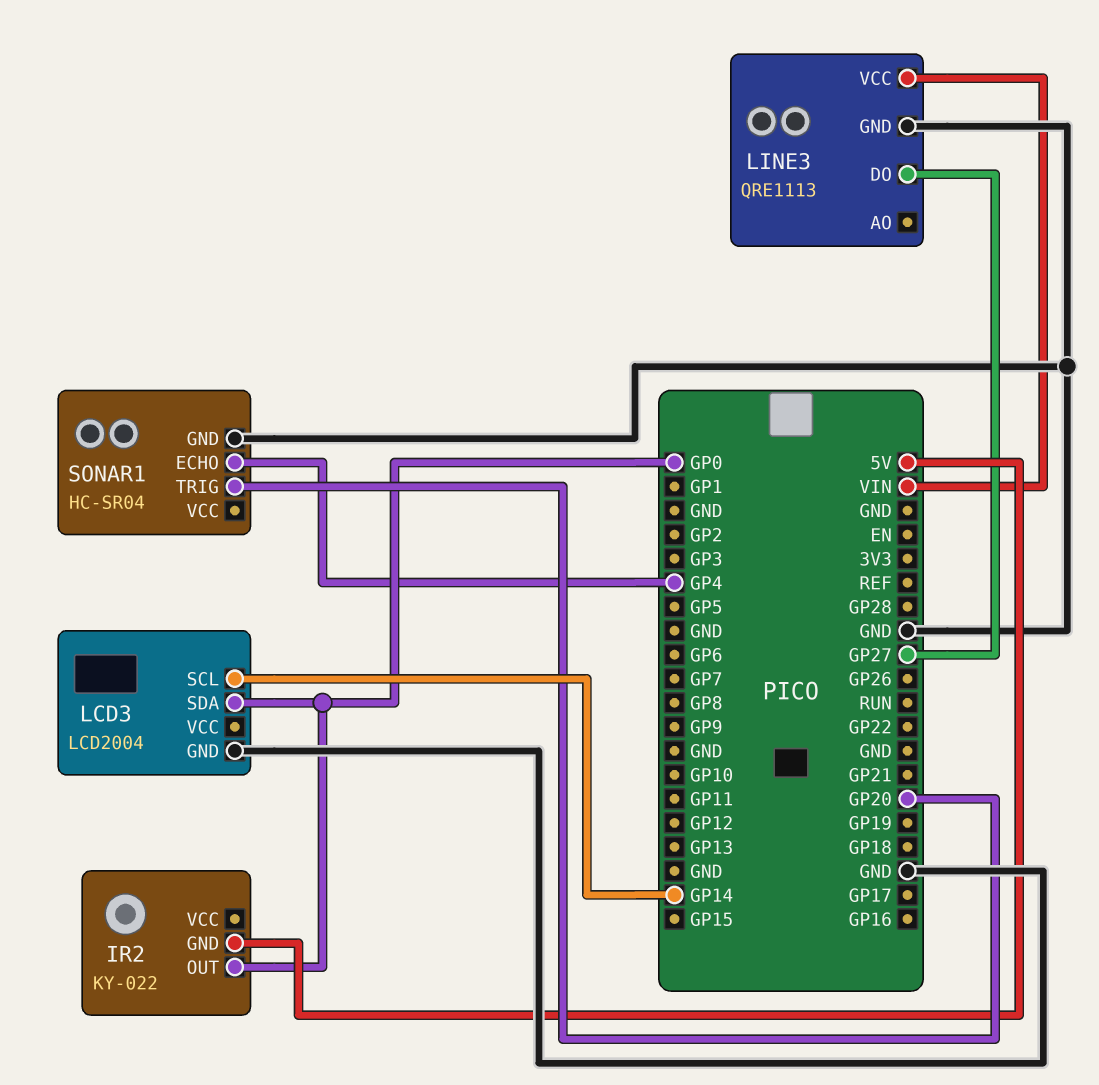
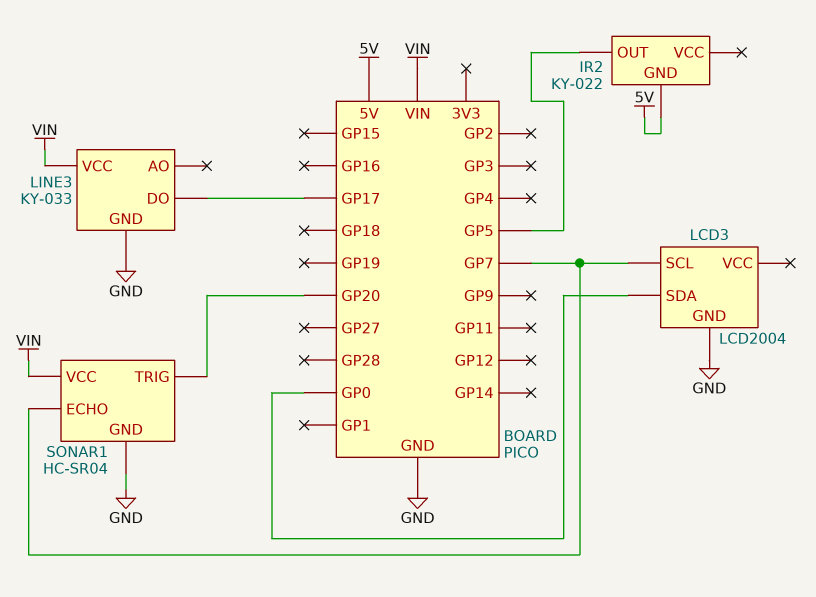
IR2 pin OUT: GP0 -> GP5
LCD3 pin SCL: GP14 -> GP7
LINE3: QRE1113 -> KY-033
LINE3 pin DO: GP27 -> GP17
SONAR1 pin ECHO: GP4 -> GP7
SONAR1 pin VCC: none -> VIN

